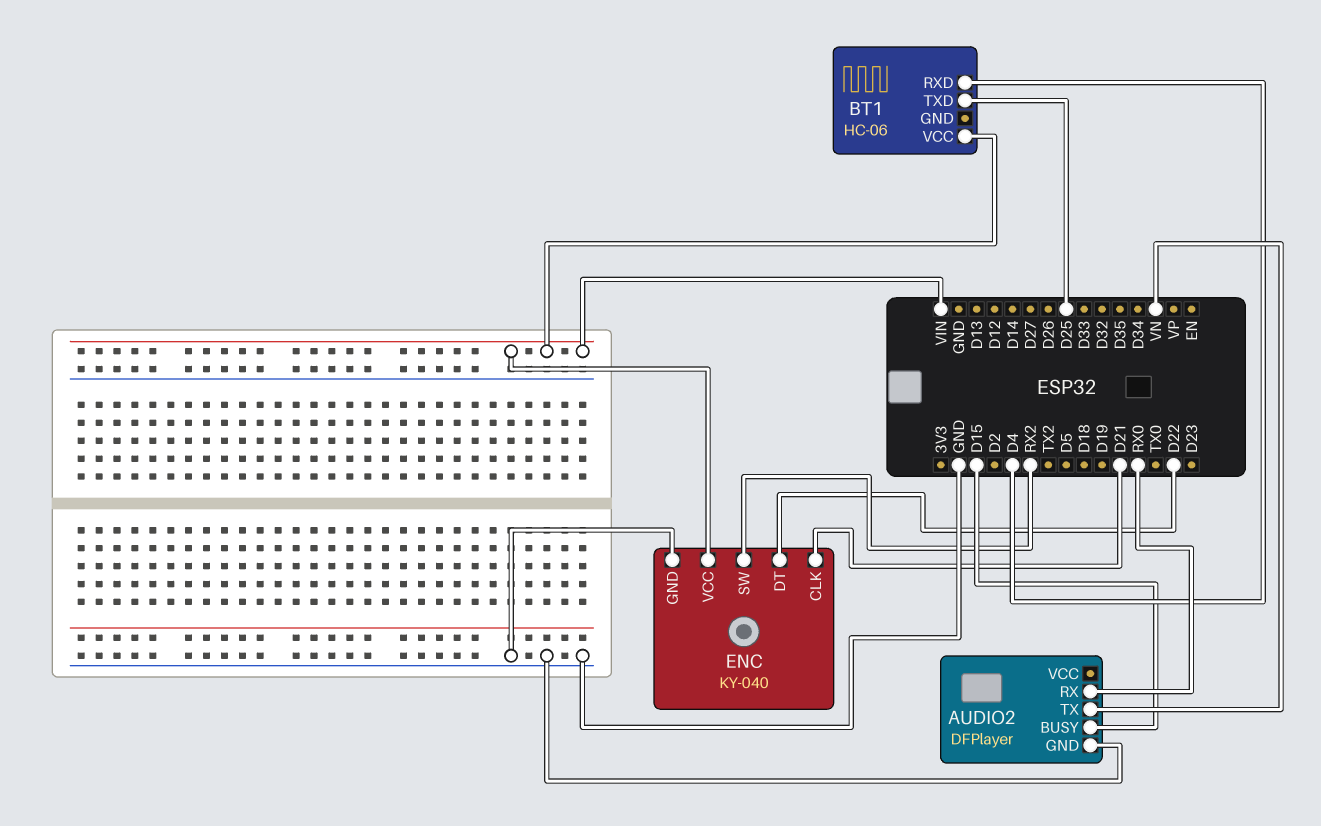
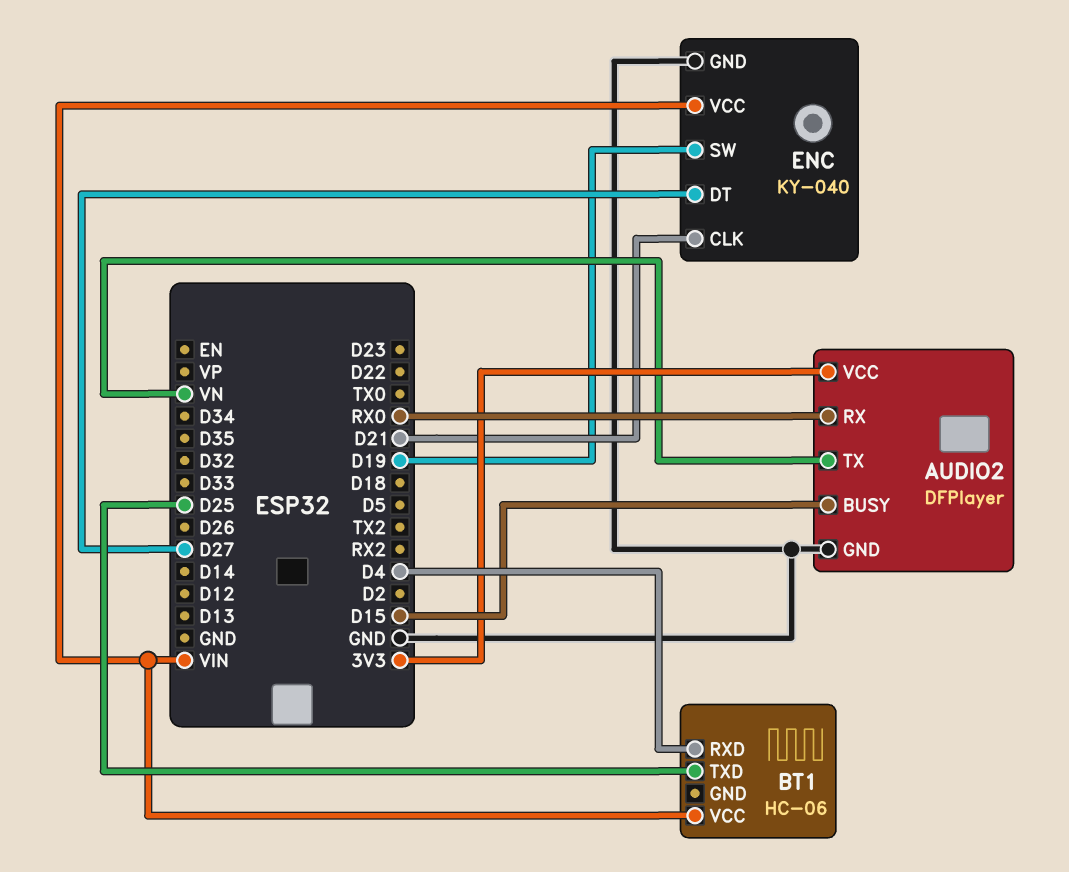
AUDIO2 pin VCC: none -> 3V3
ENC pin DT: D22 -> D27
ENC pin SW: RX2 -> D19

